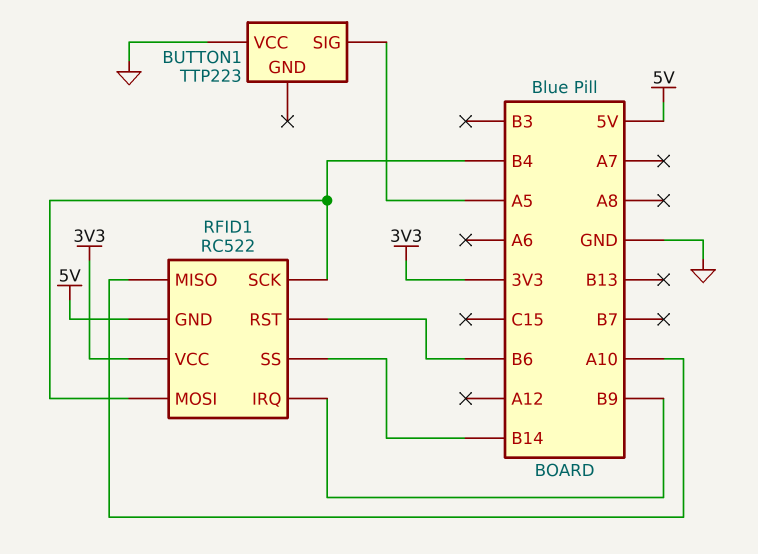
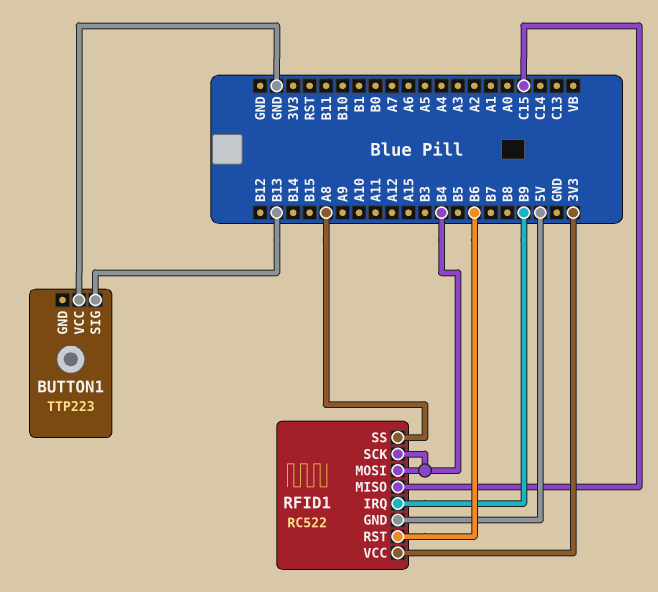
BUTTON1 pin SIG: A5 -> B13
RFID1 pin MISO: A10 -> C15
RFID1 pin SS: B14 -> A8

